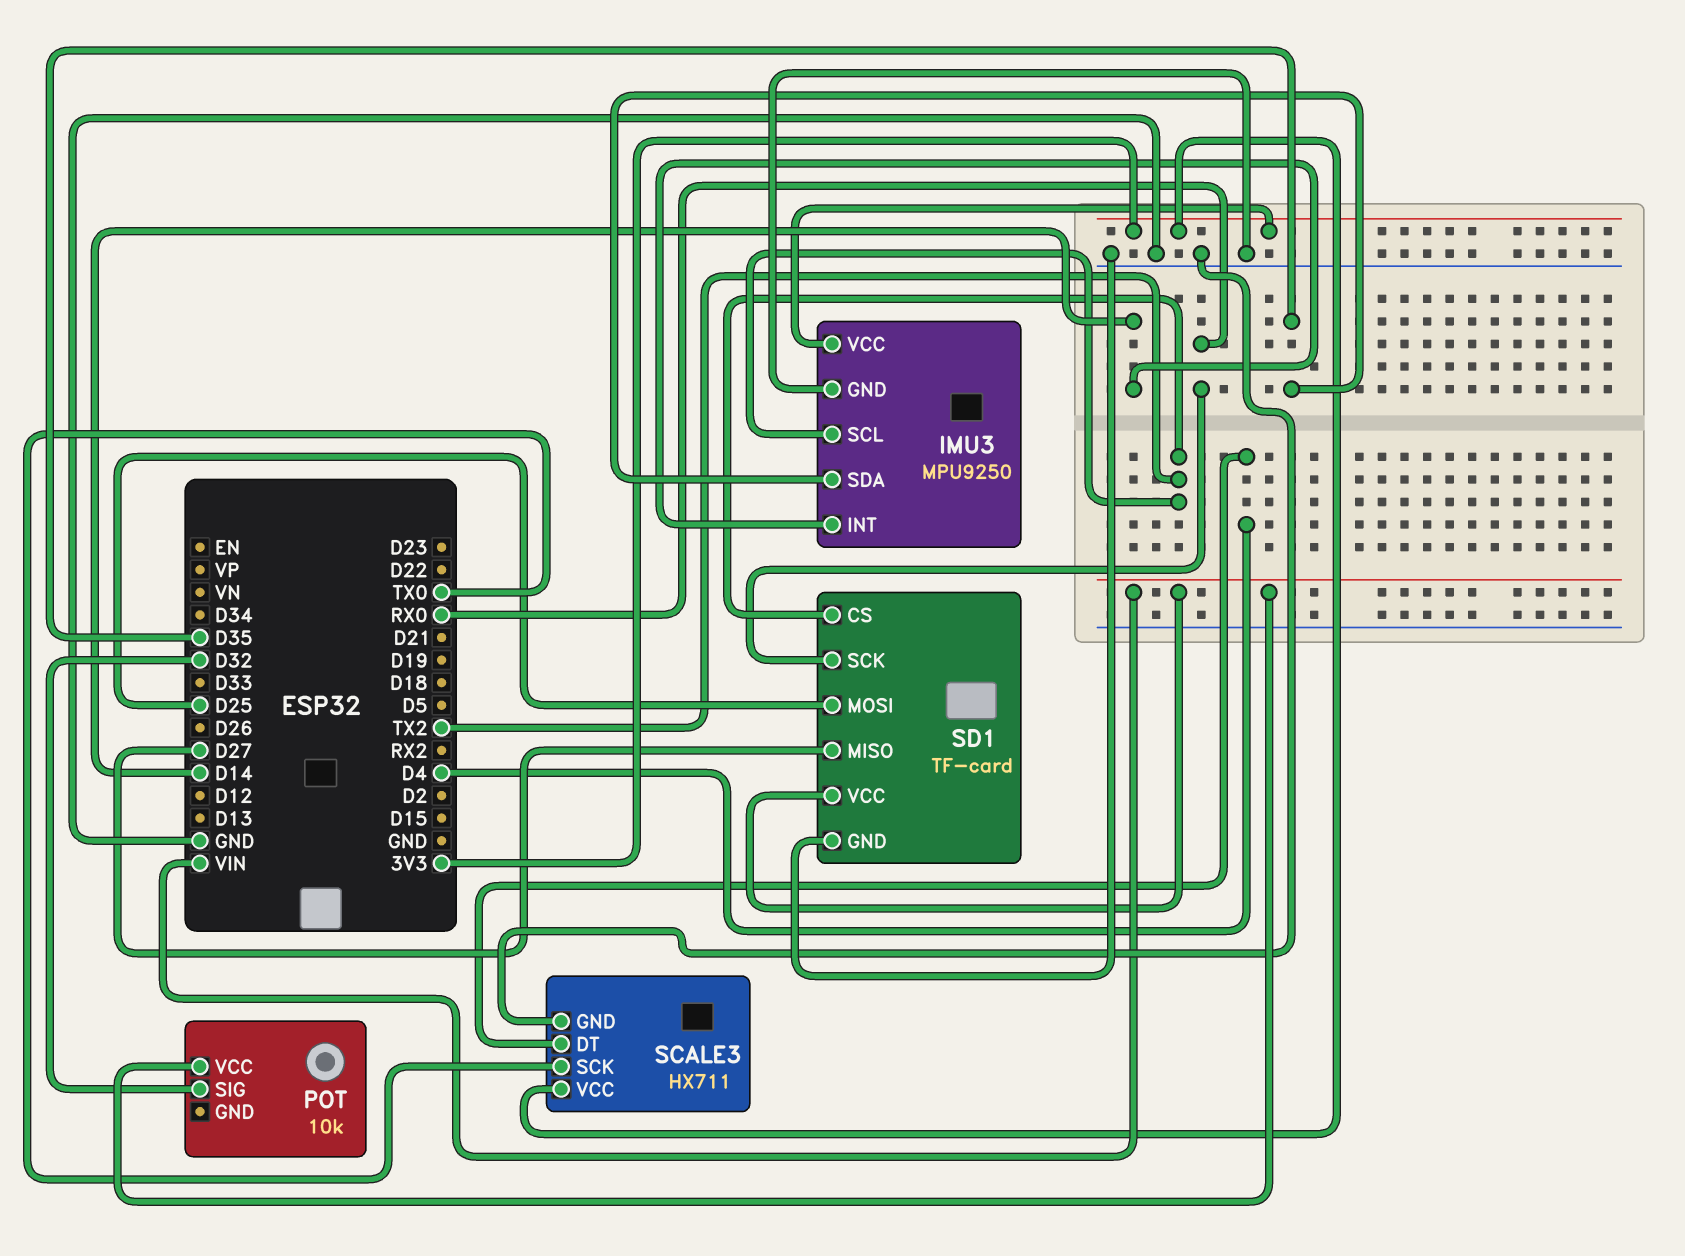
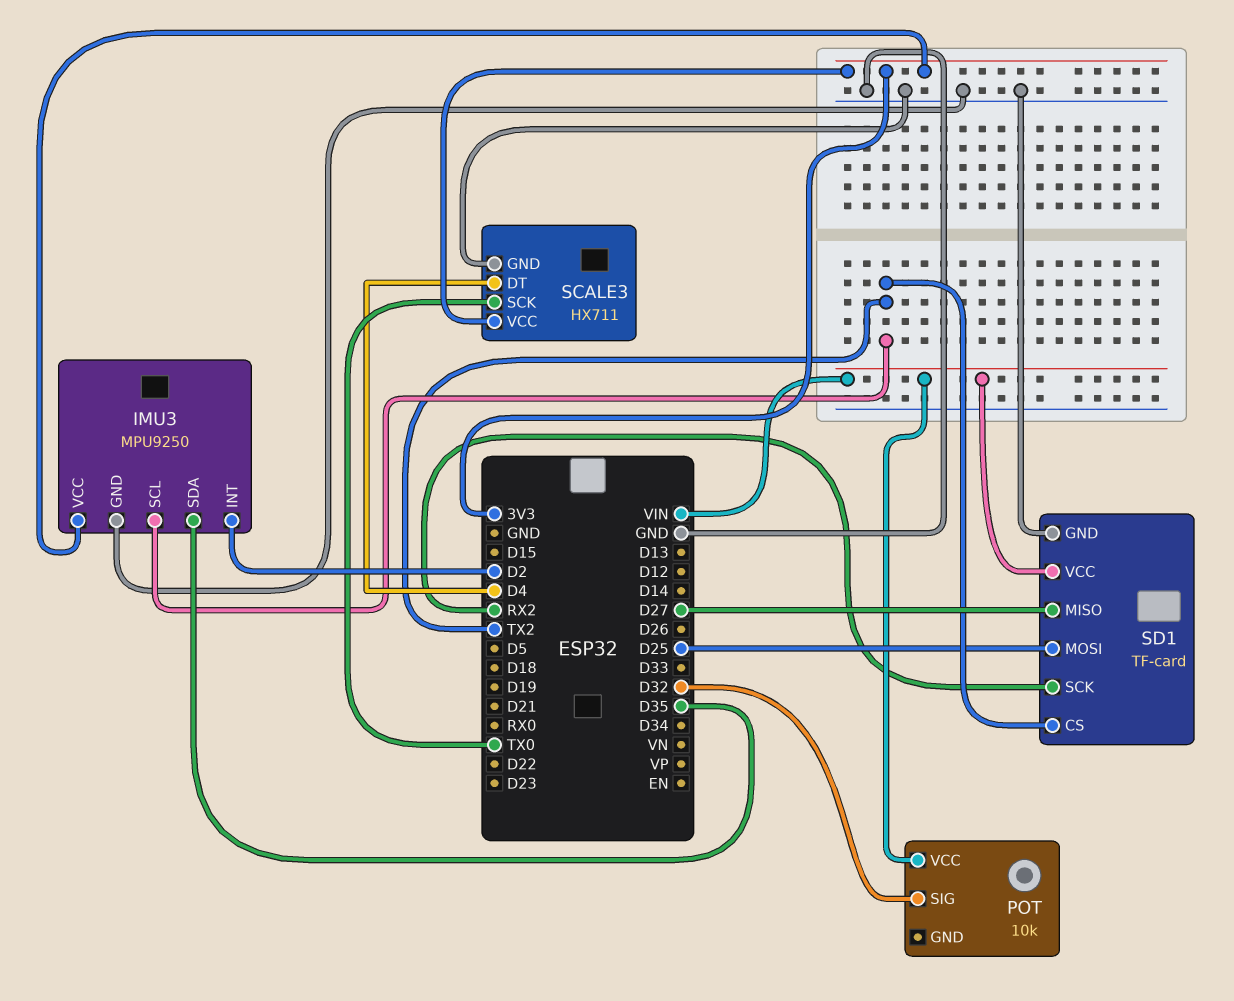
IMU3 pin INT: D14 -> D2
SD1 pin SCK: RX0 -> RX2

